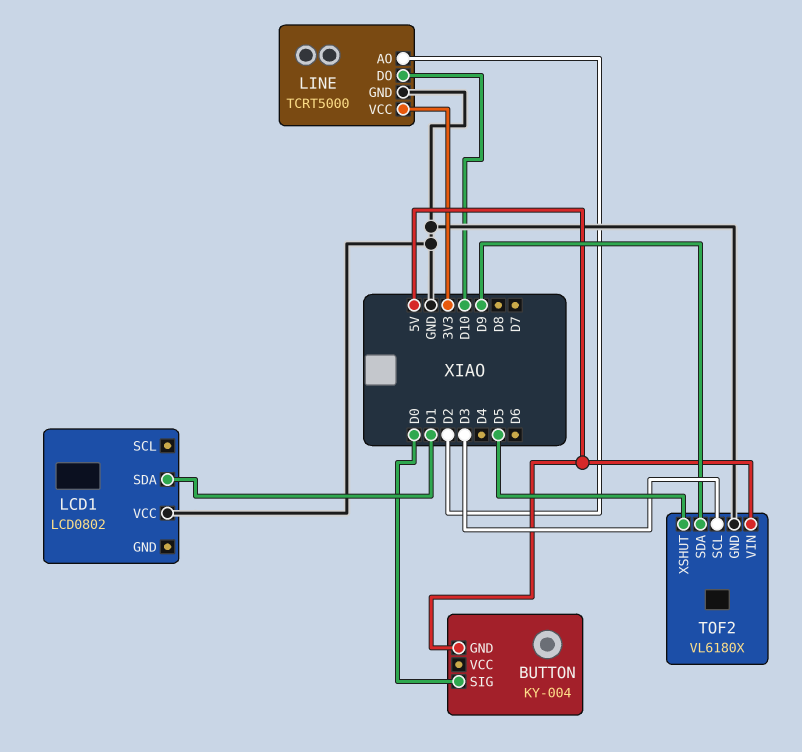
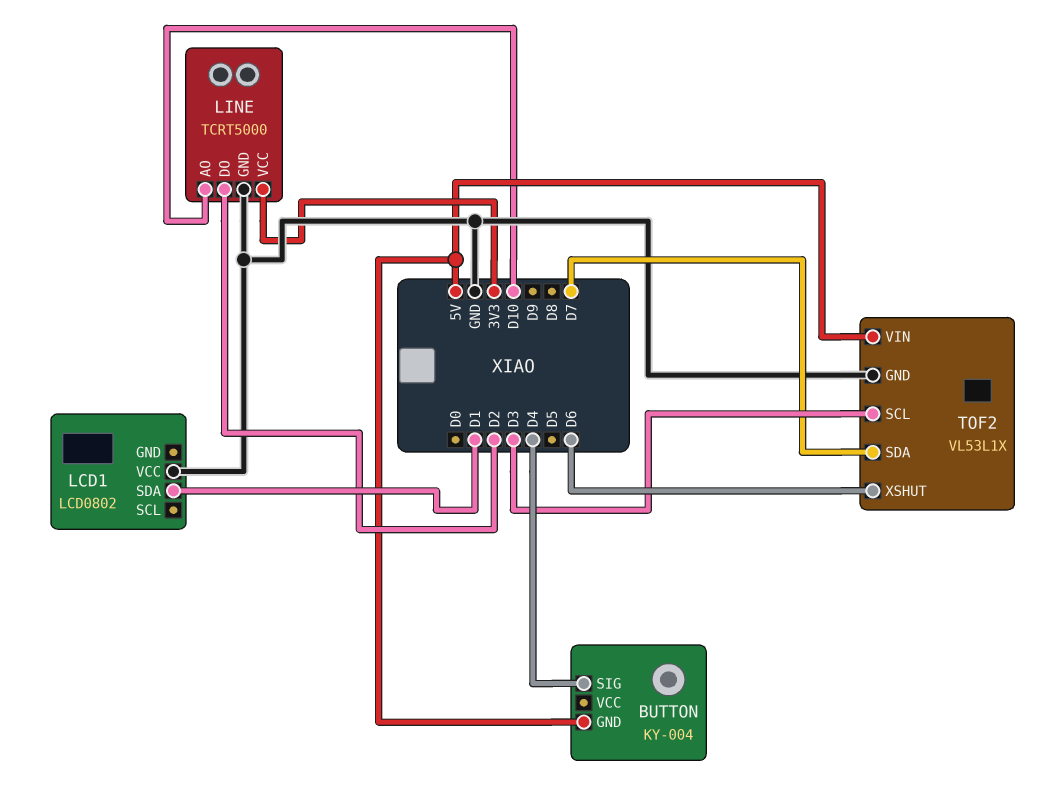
BUTTON pin SIG: D0 -> D4
LINE pin AO: D2 -> D10
LINE pin DO: D10 -> D2
TOF2: VL6180X -> VL53L1X
TOF2 pin SDA: D9 -> D7
TOF2 pin XSHUT: D5 -> D6

